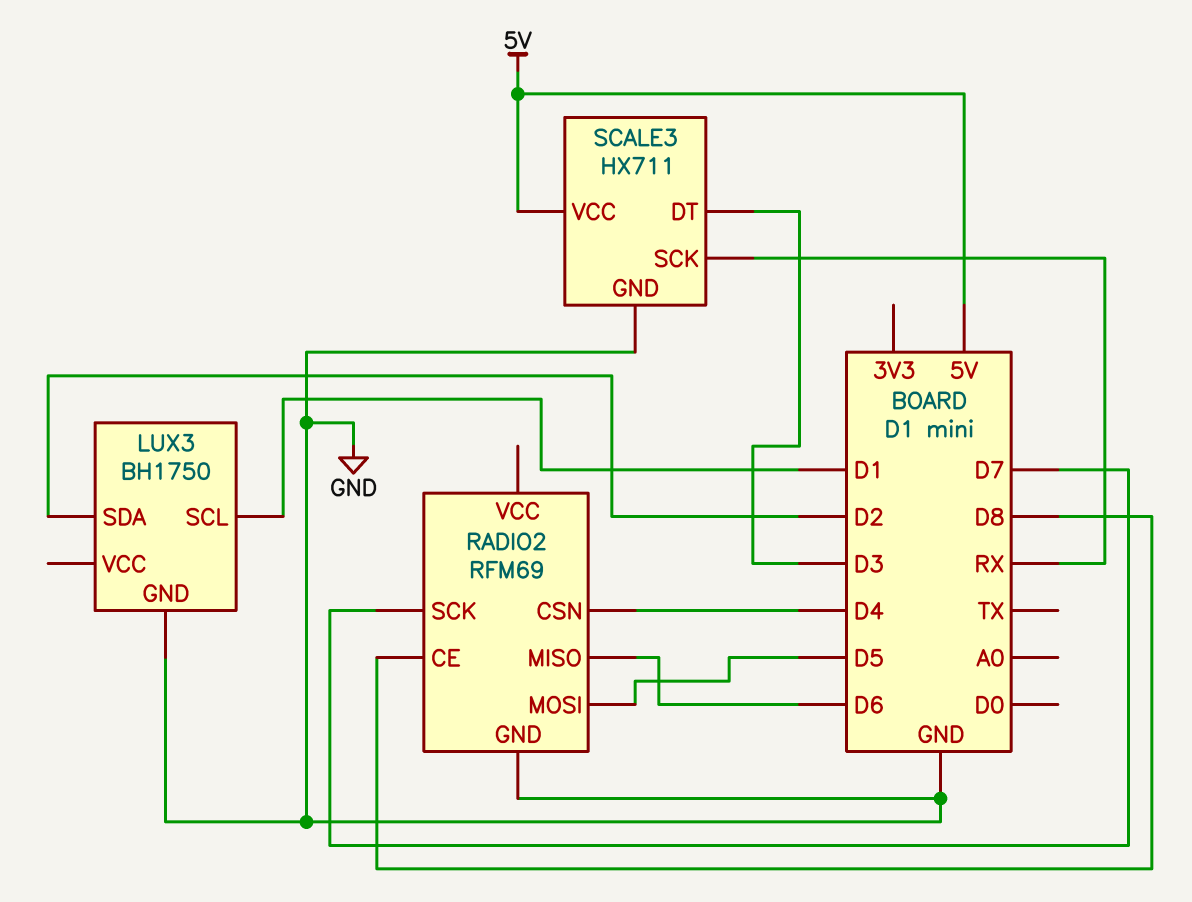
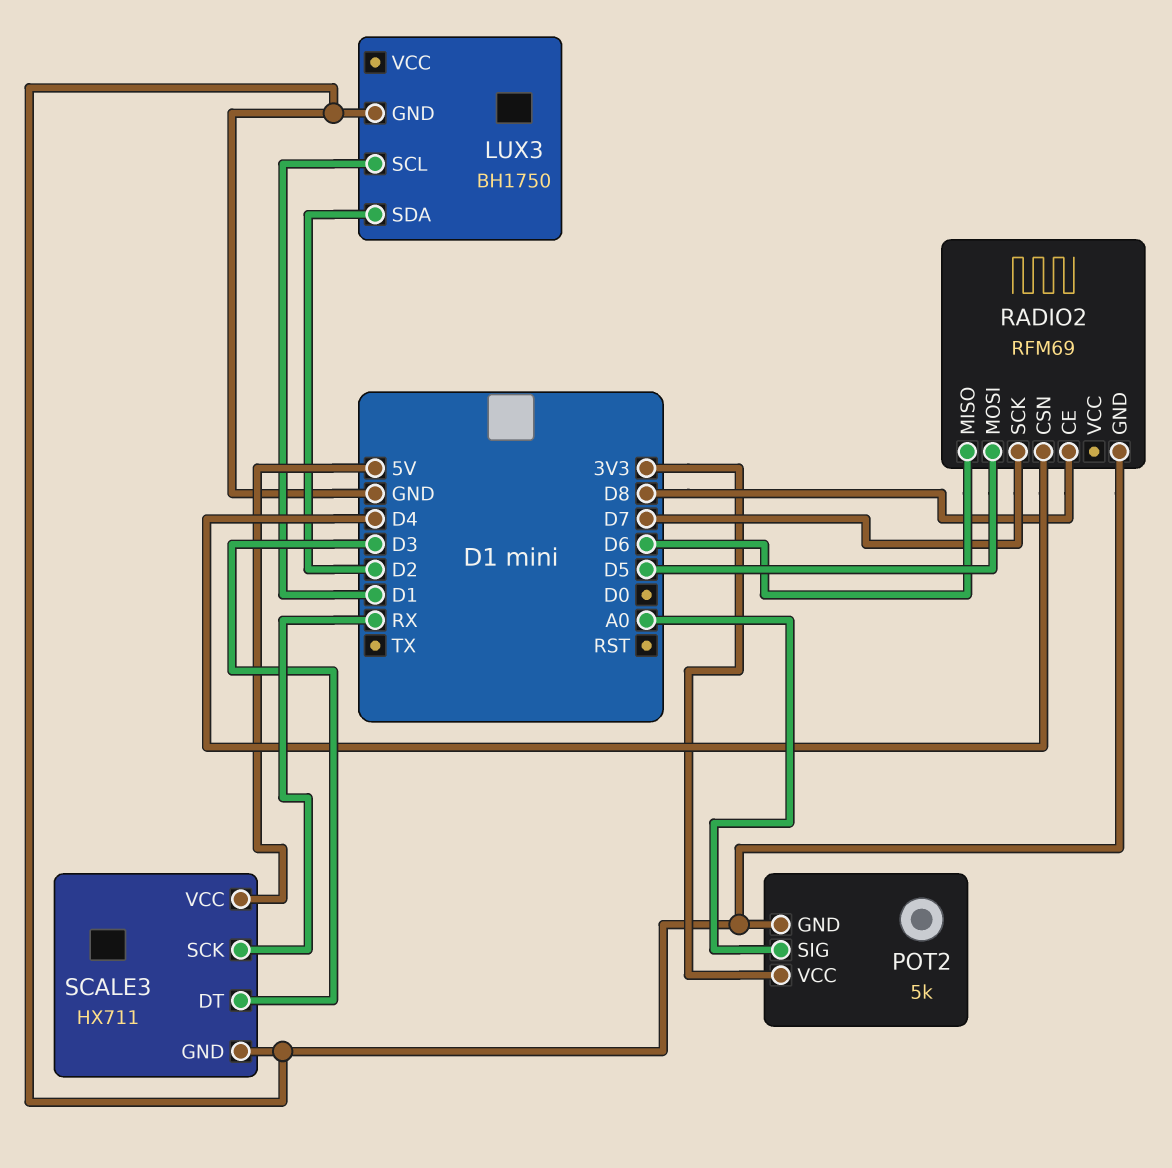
POT2: none -> 5k
POT2 pin GND: none -> GND
POT2 pin SIG: none -> A0
POT2 pin VCC: none -> 3V3

